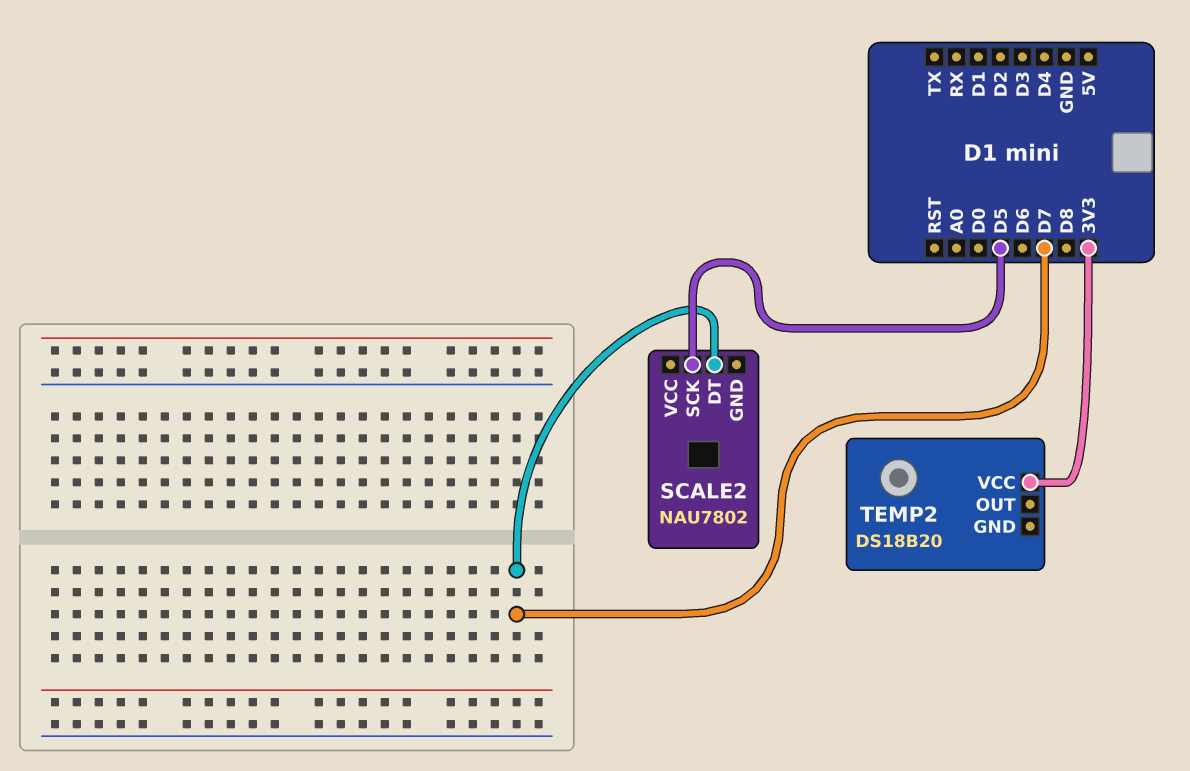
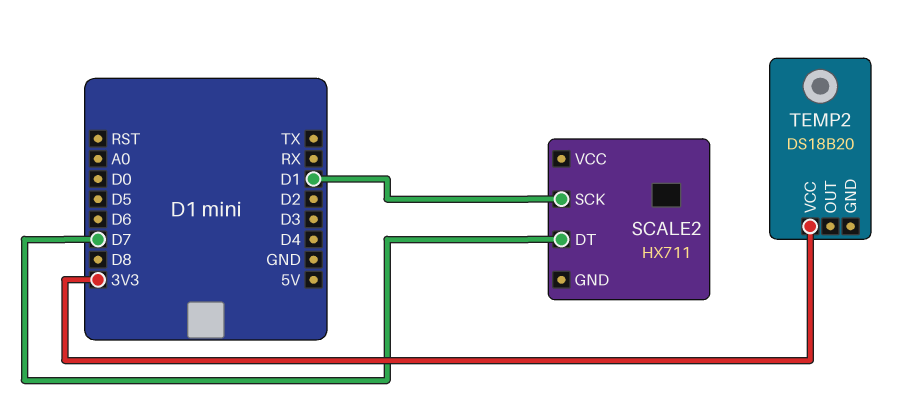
SCALE2: NAU7802 -> HX711
SCALE2 pin SCK: D5 -> D1

